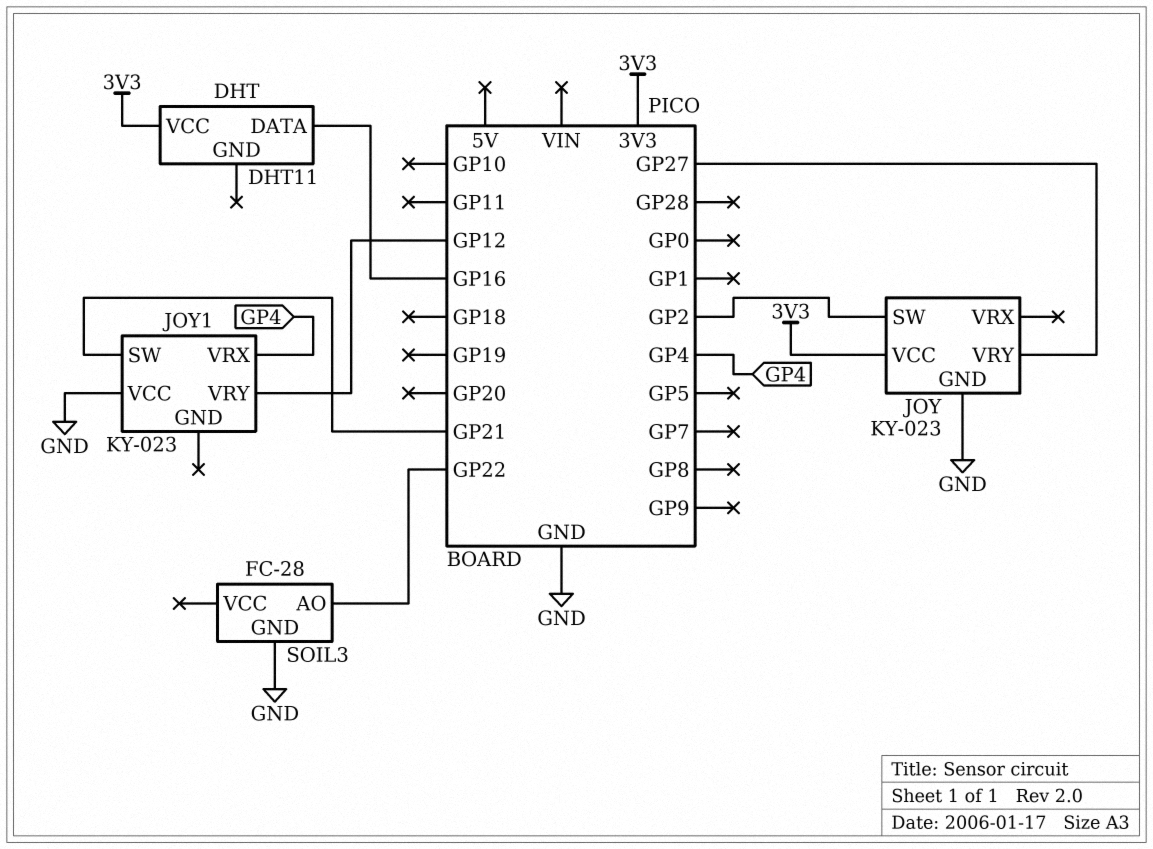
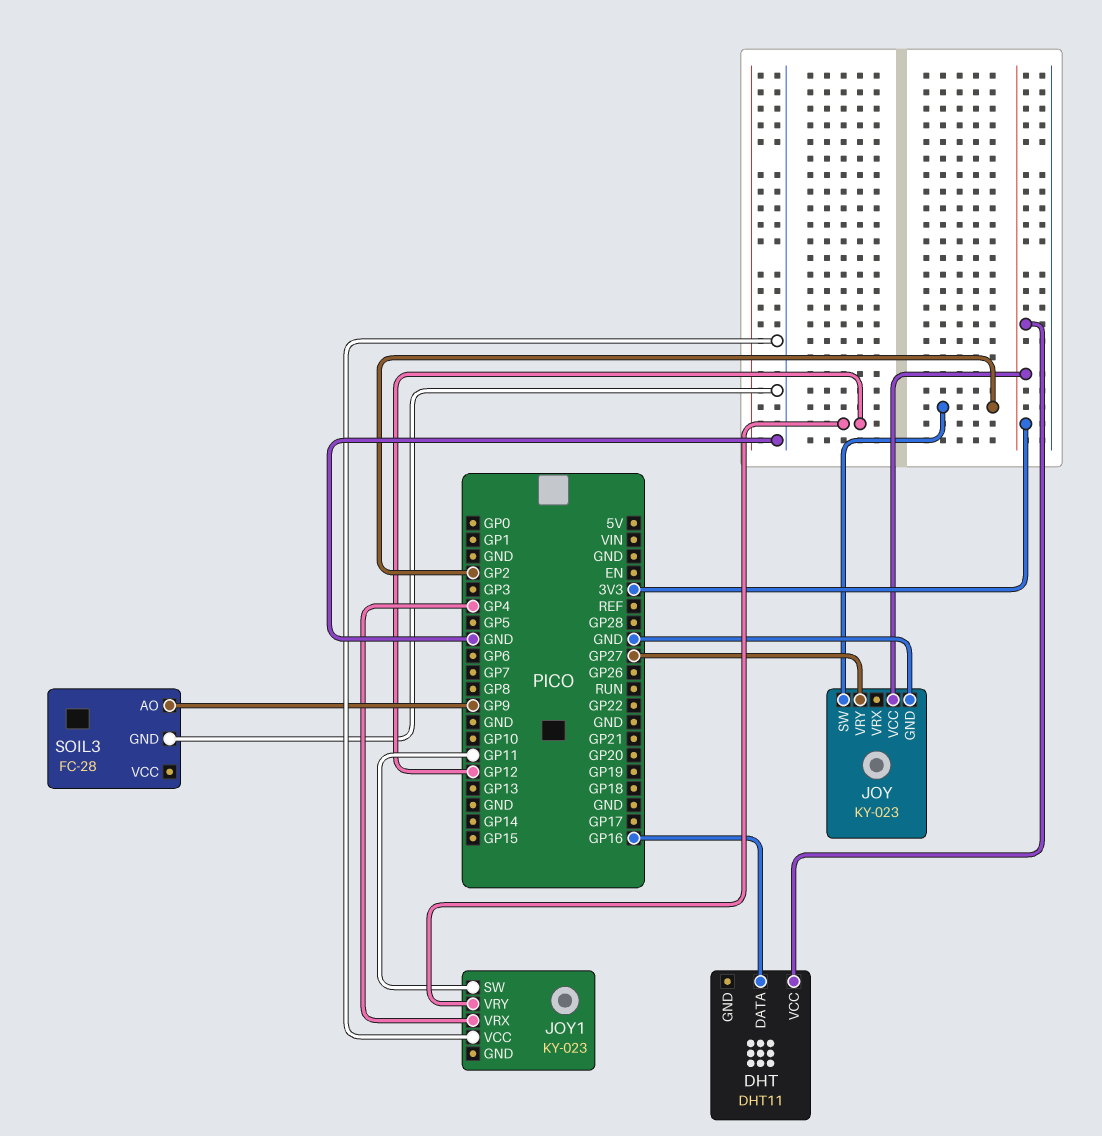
JOY1 pin SW: GP21 -> GP11
SOIL3 pin AO: GP22 -> GP9

